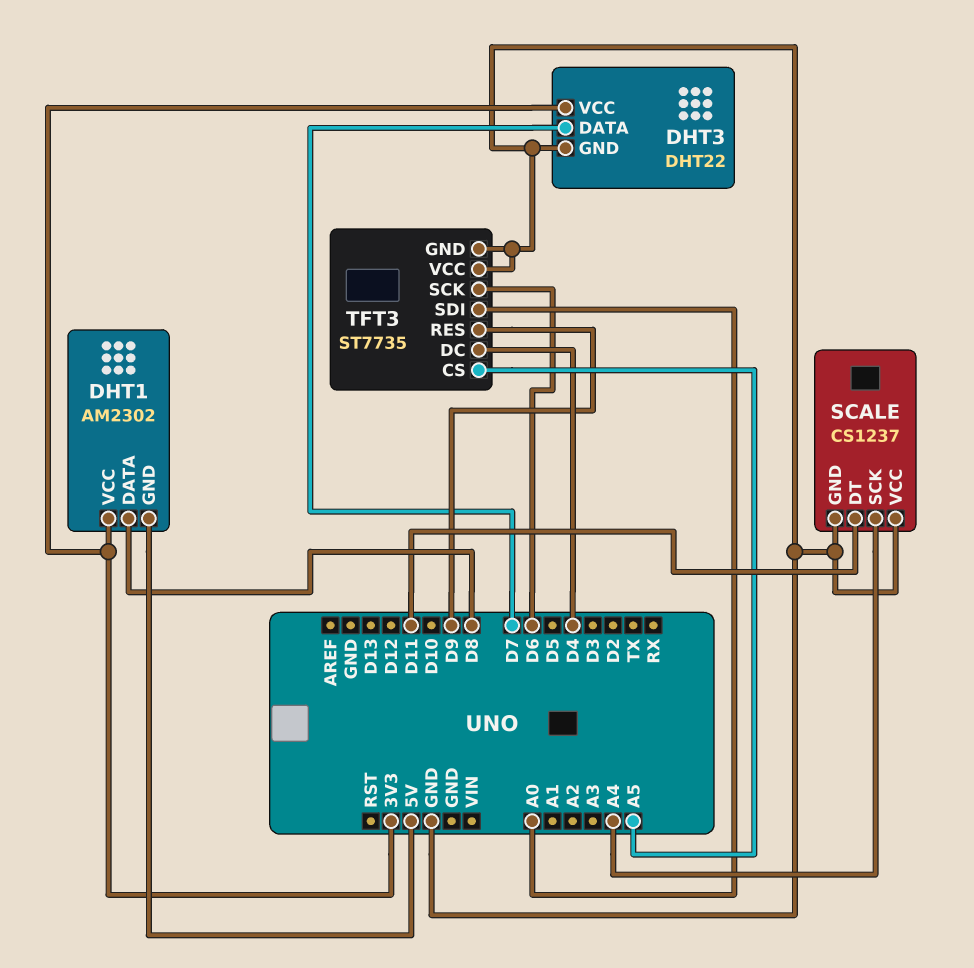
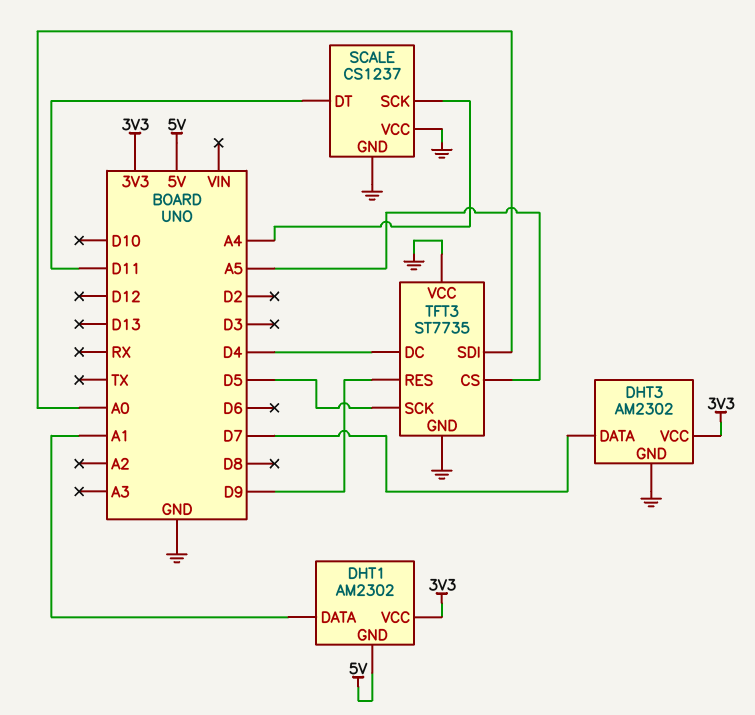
DHT1 pin DATA: D8 -> A1
DHT3: DHT22 -> AM2302
TFT3 pin SCK: D6 -> D5

